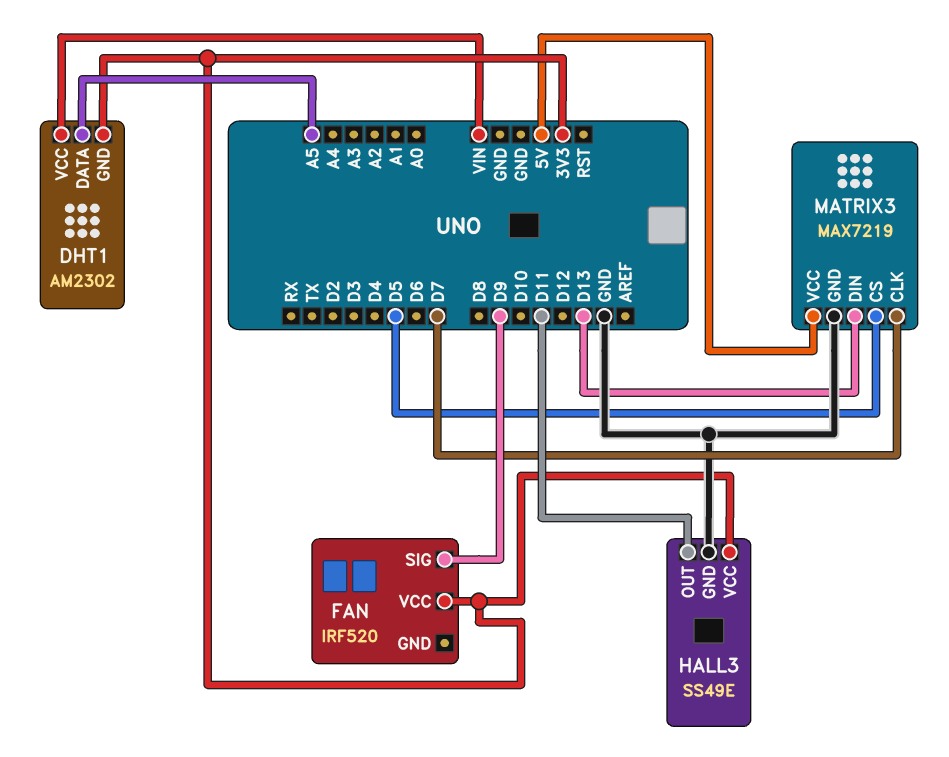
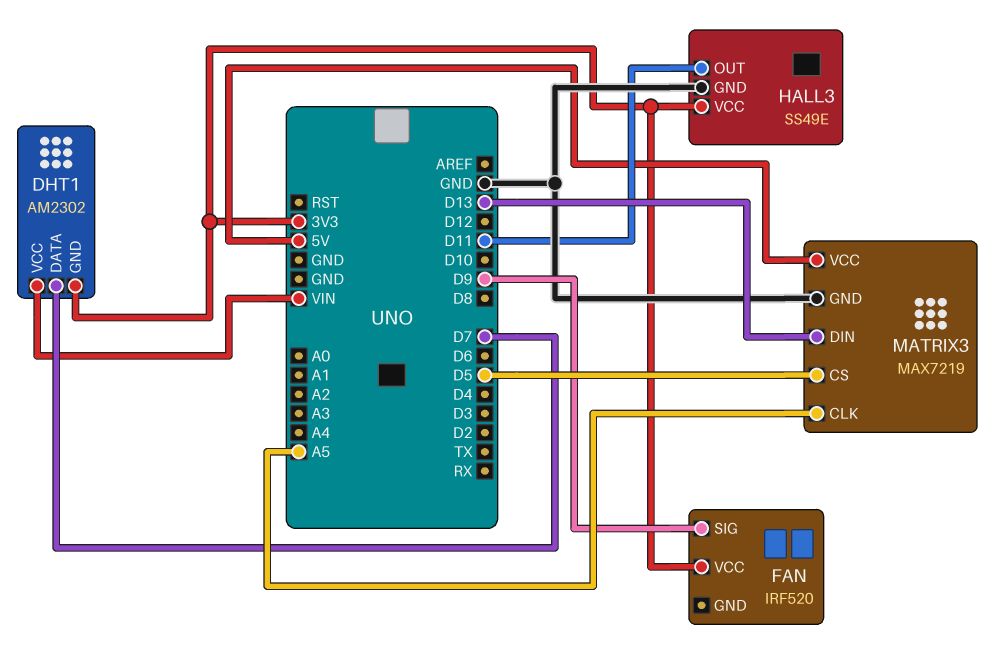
DHT1 pin DATA: A5 -> D7
MATRIX3 pin CLK: D7 -> A5

